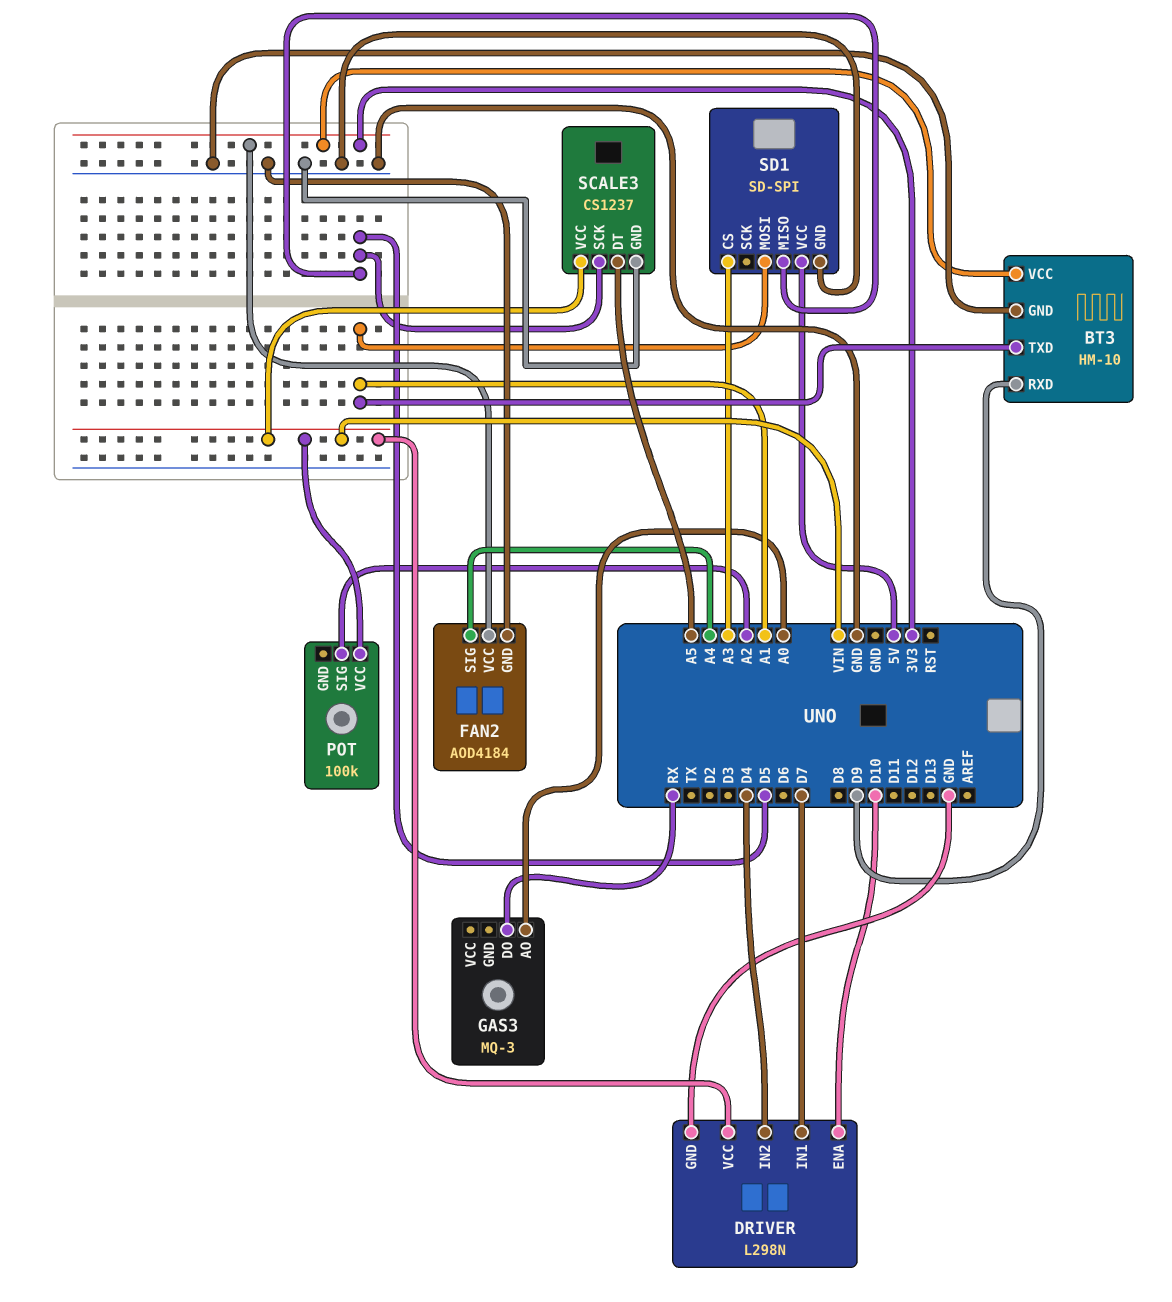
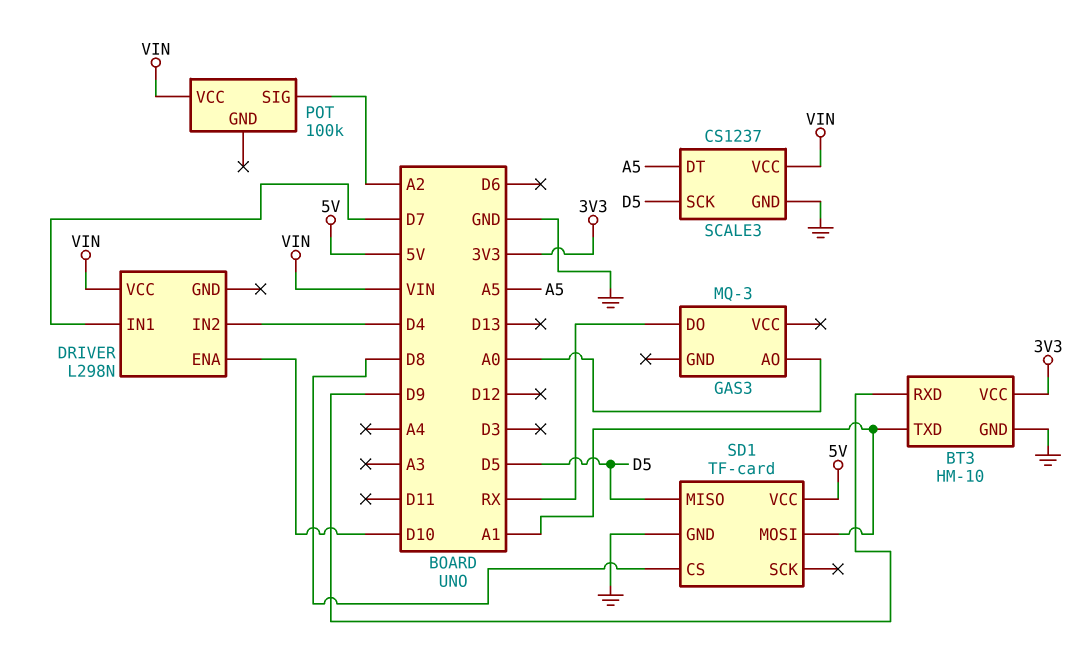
DRIVER pin GND: GND -> none
FAN2: AOD4184 -> none
FAN2 pin GND: GND -> none
FAN2 pin SIG: A4 -> none
FAN2 pin VCC: 3V3 -> none
SD1: SD-SPI -> TF-card
SD1 pin CS: A3 -> D8

